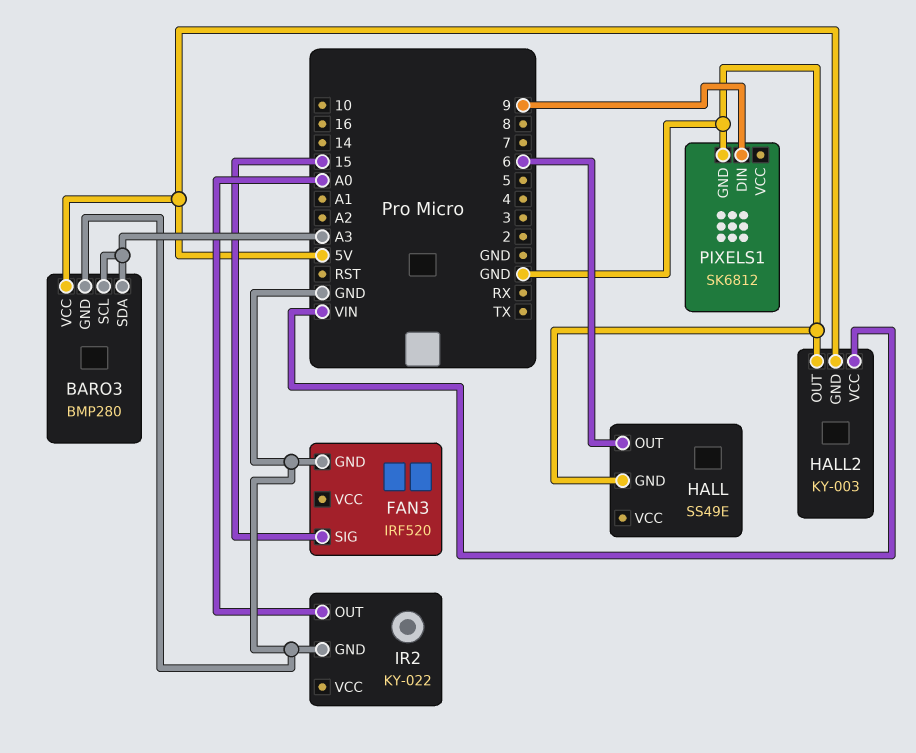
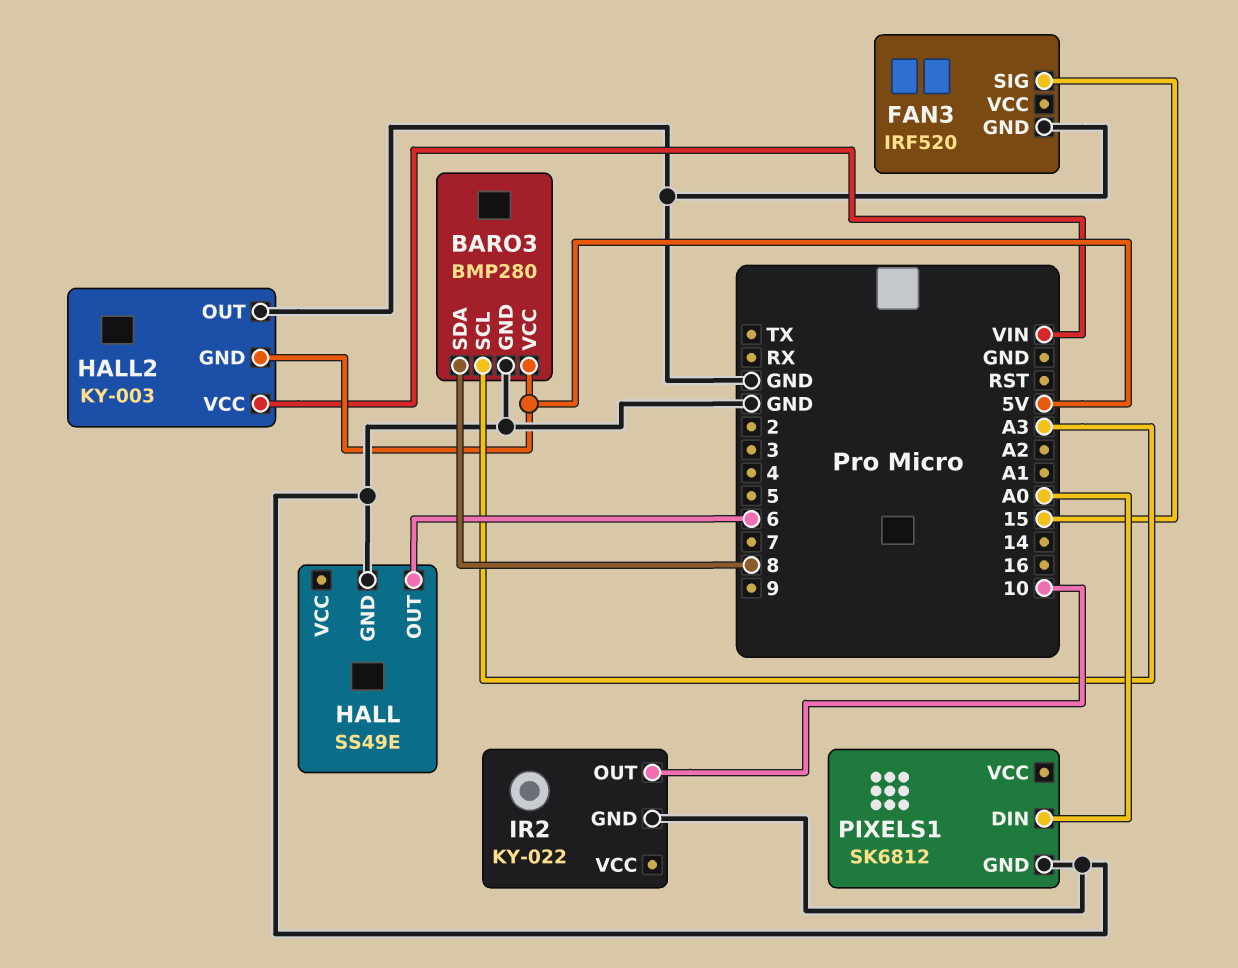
BARO3 pin SDA: A3 -> 8
IR2 pin OUT: A0 -> 10
PIXELS1 pin DIN: 9 -> A0

